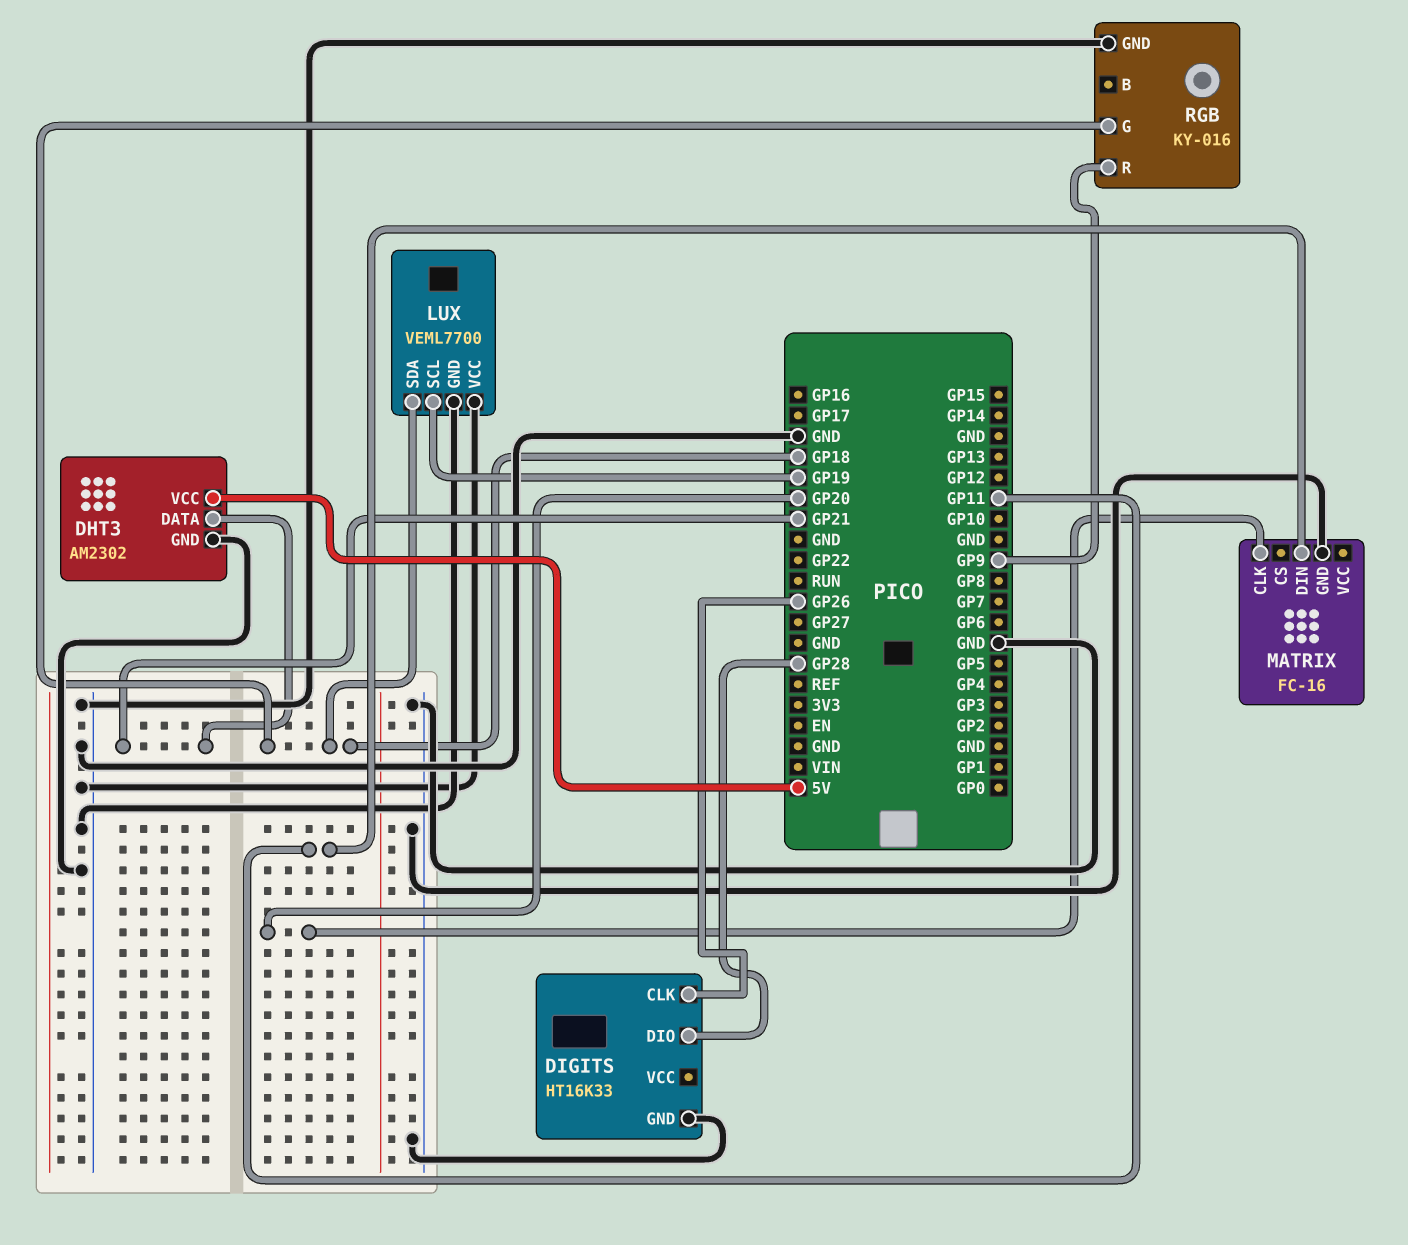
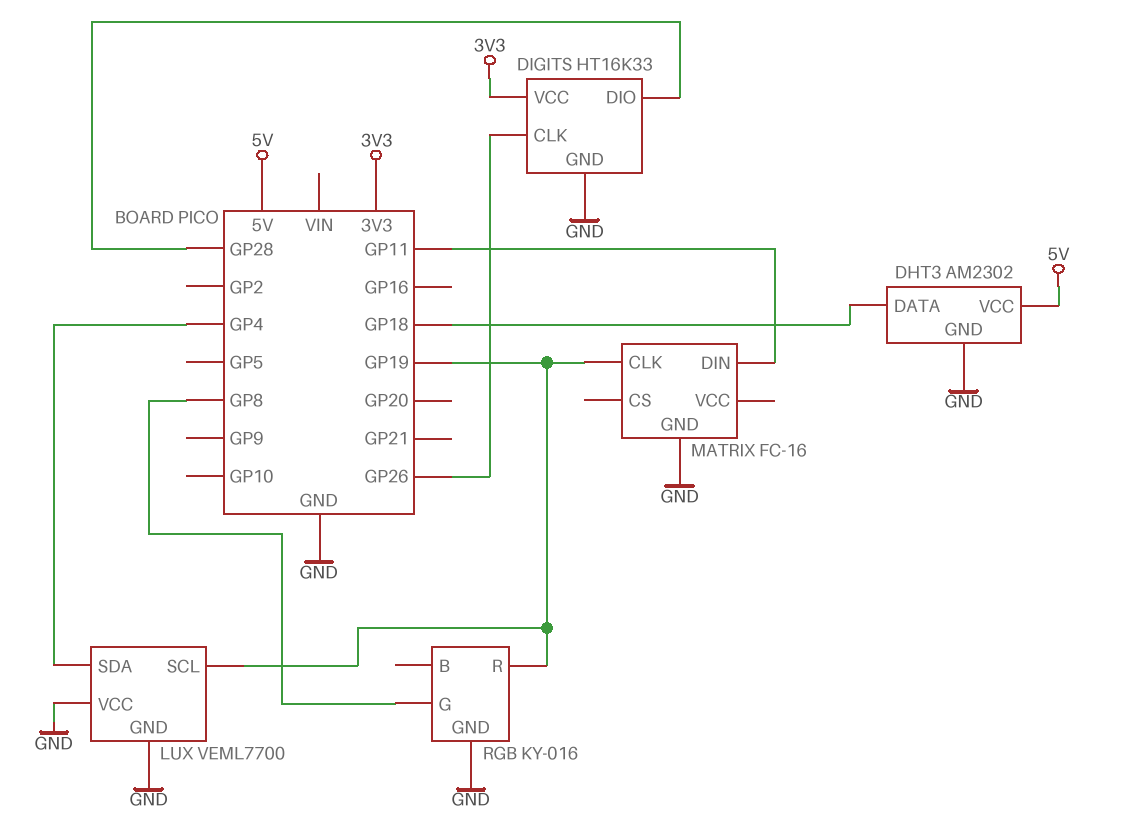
DHT3 pin DATA: GP21 -> GP18
DIGITS pin VCC: none -> 3V3
LUX pin SDA: GP18 -> GP4
MATRIX pin CLK: GP20 -> GP19
RGB pin G: GP18 -> GP8
RGB pin R: GP9 -> GP19

